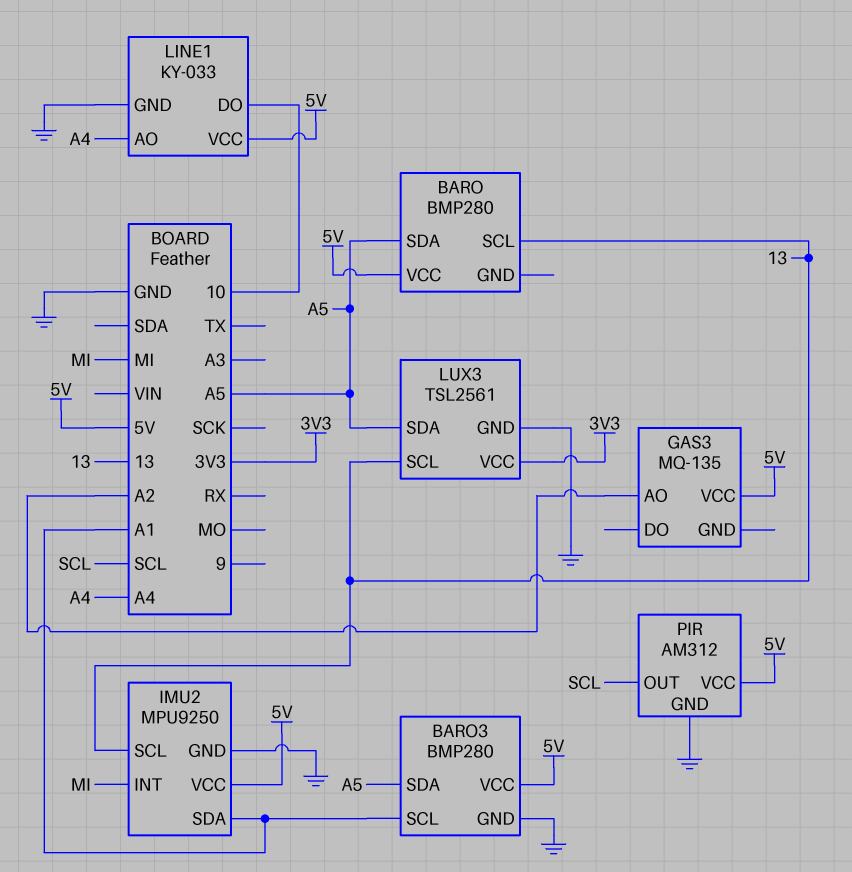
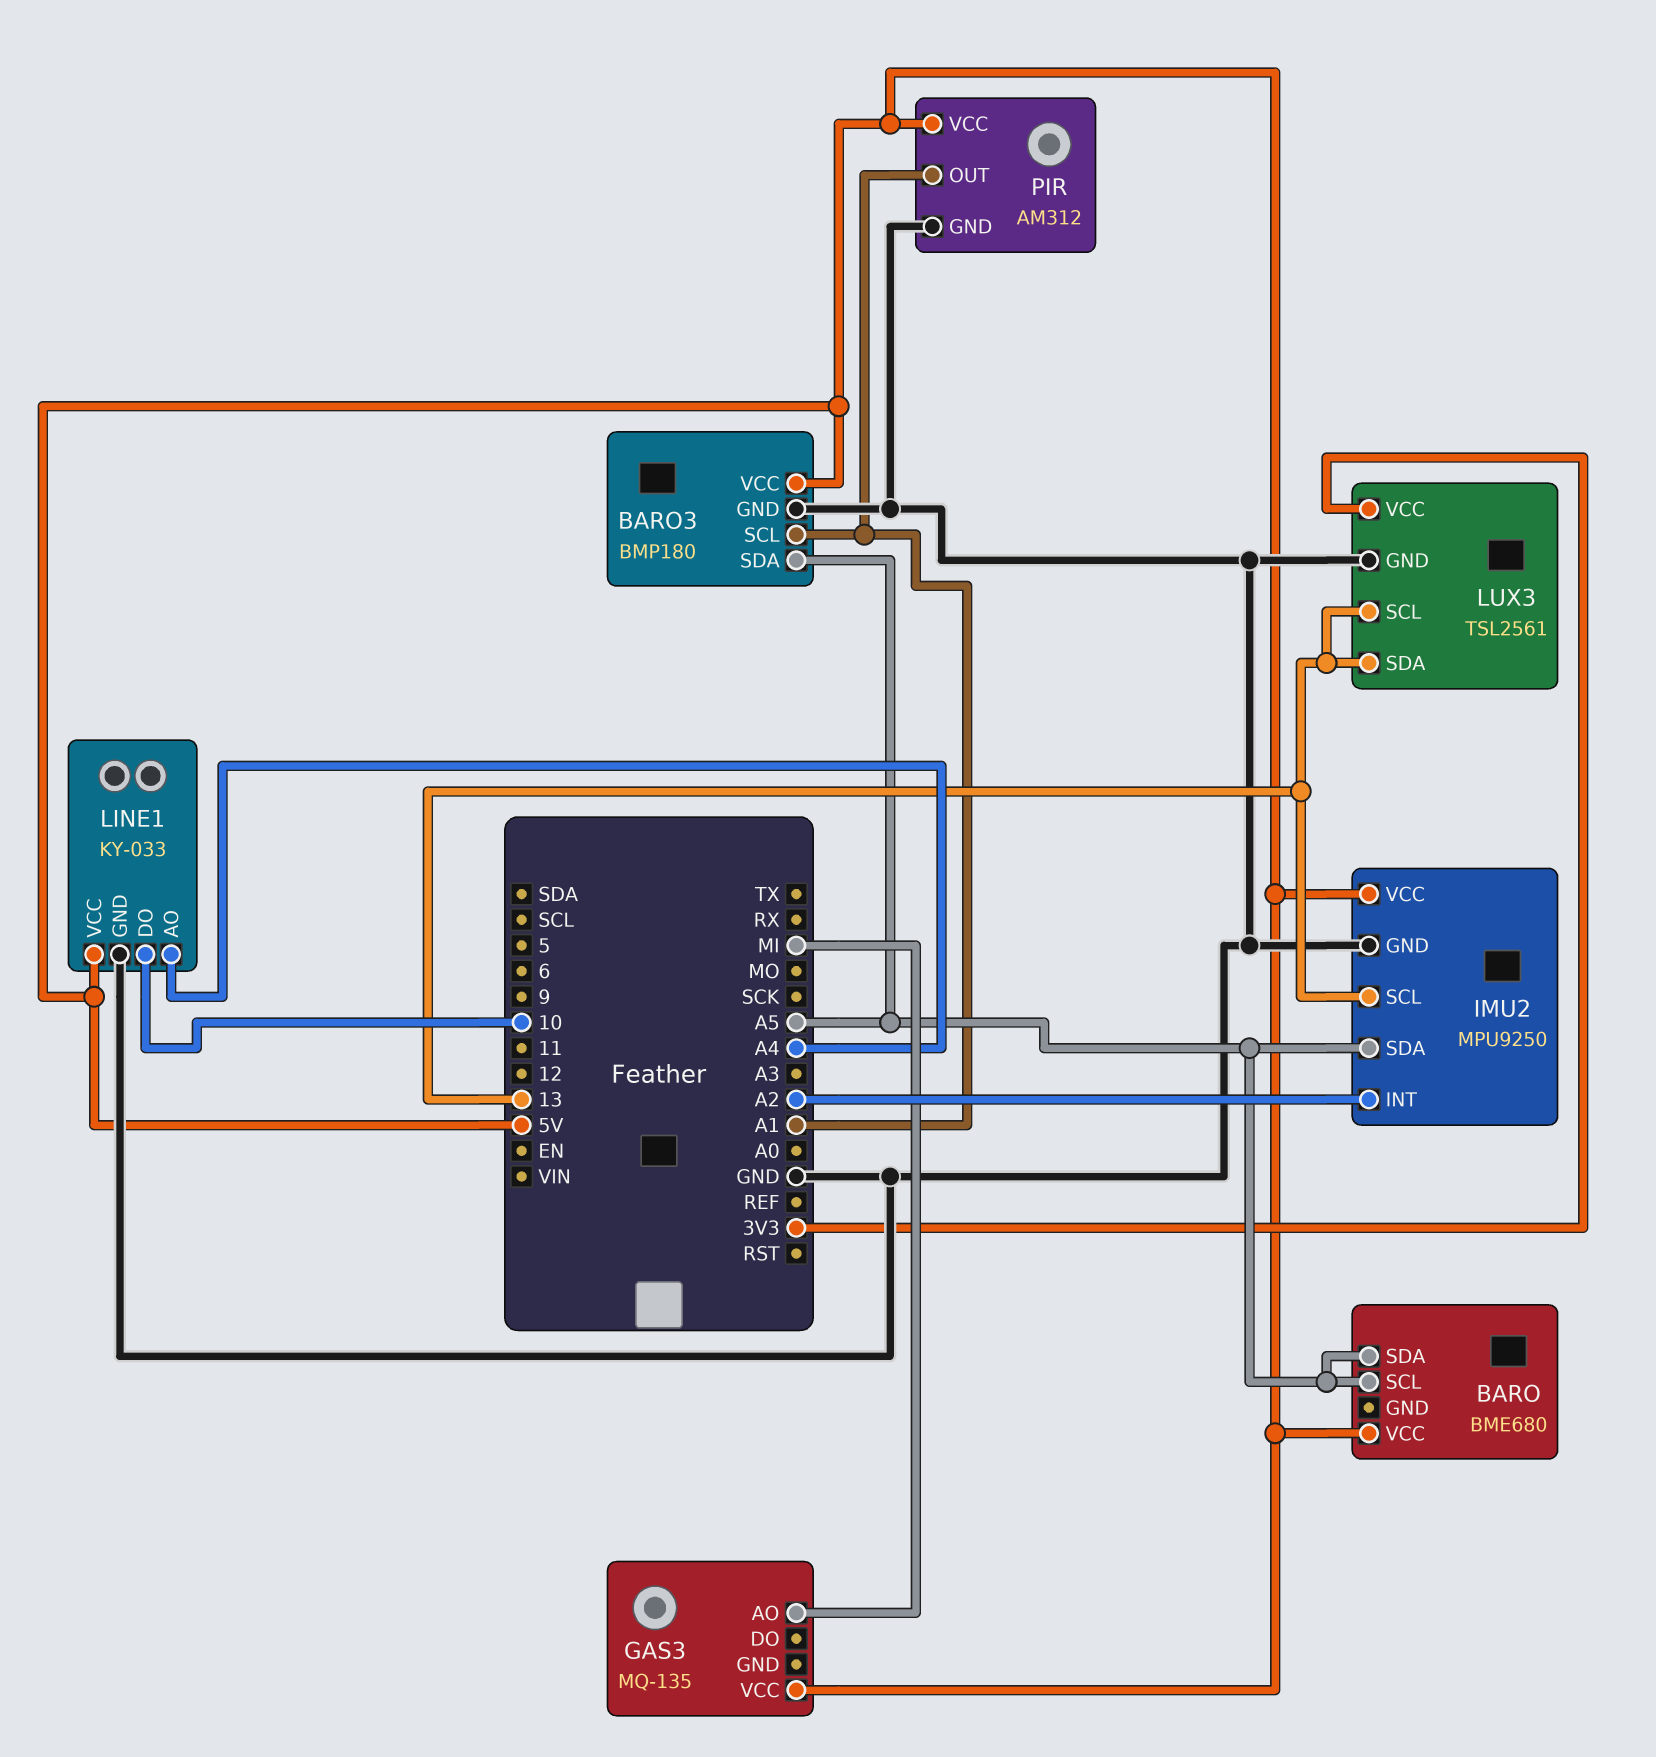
BARO: BMP280 -> BME680
BARO pin SCL: 13 -> A5
BARO3: BMP280 -> BMP180
GAS3 pin AO: A2 -> MI
IMU2 pin INT: MI -> A2
IMU2 pin SDA: A1 -> A5
LUX3 pin SDA: A5 -> 13
PIR pin OUT: SCL -> A1

